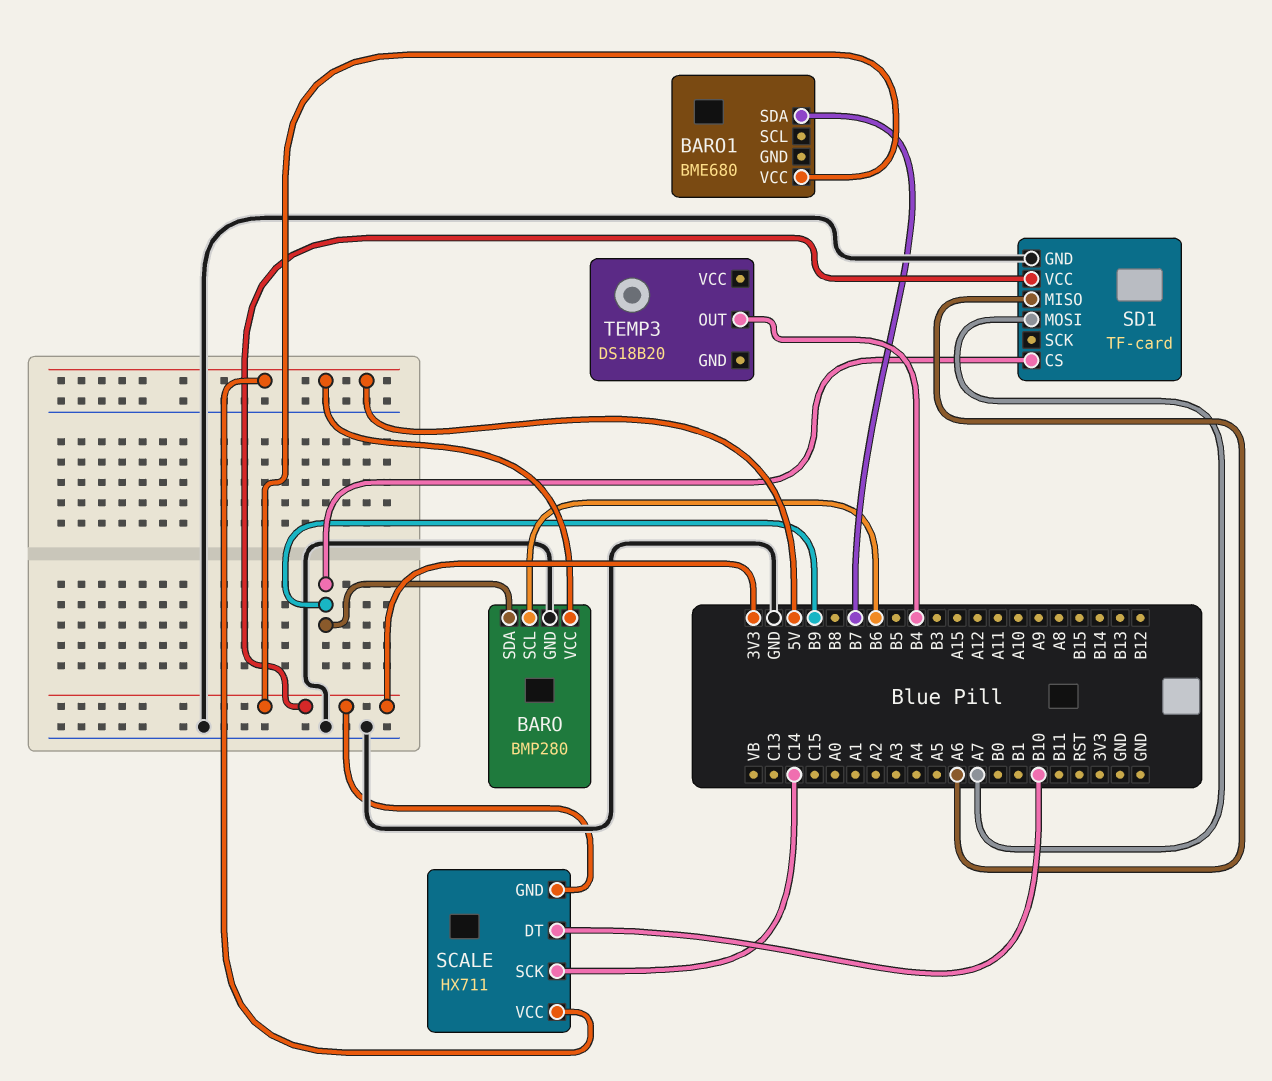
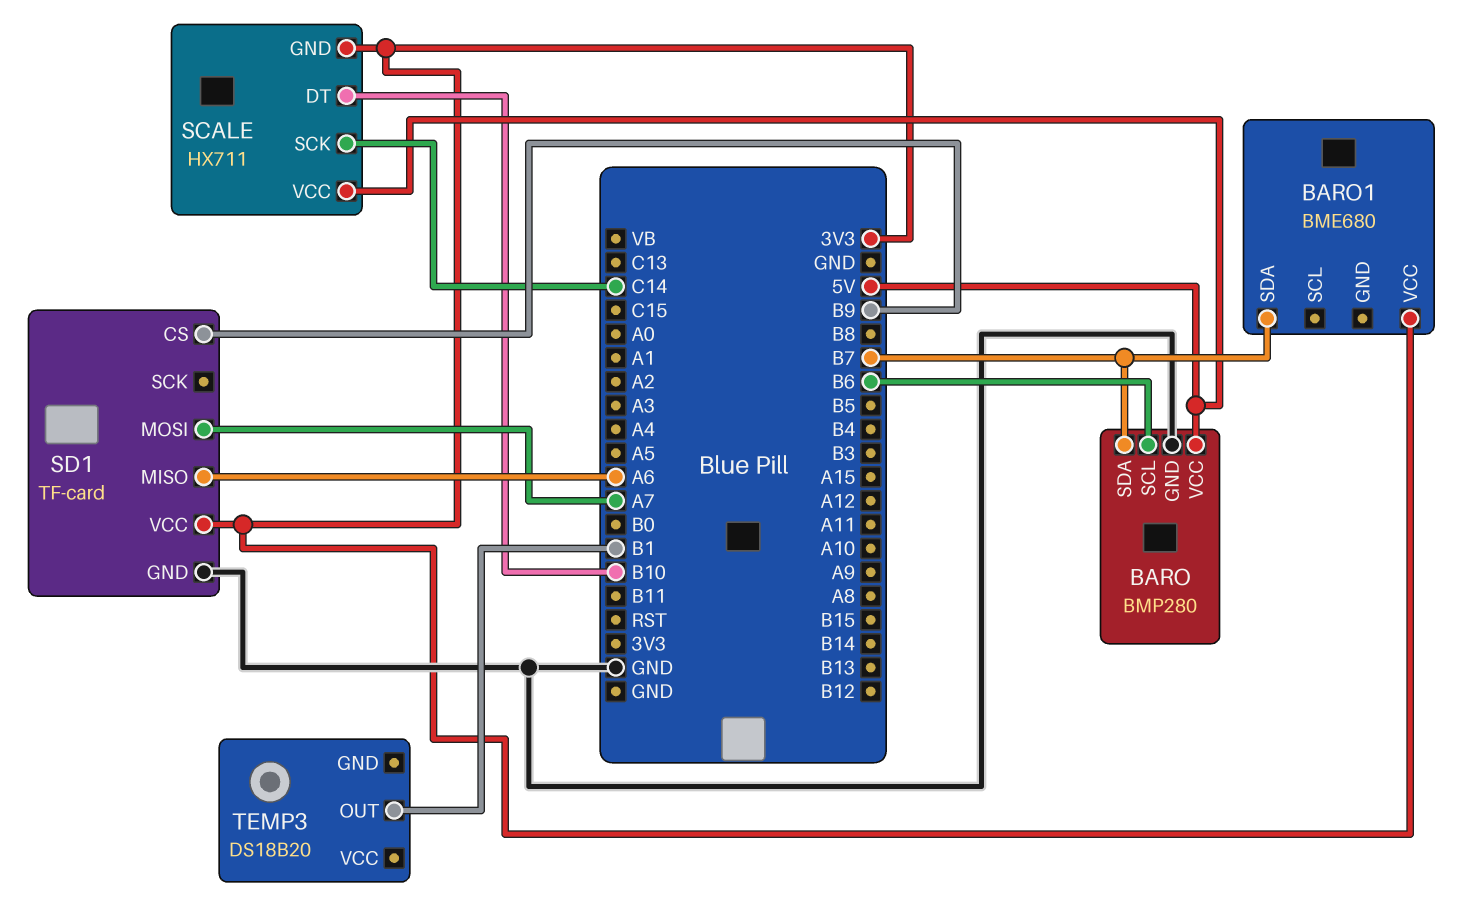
BARO pin SDA: B9 -> B7
TEMP3 pin OUT: B4 -> B1

